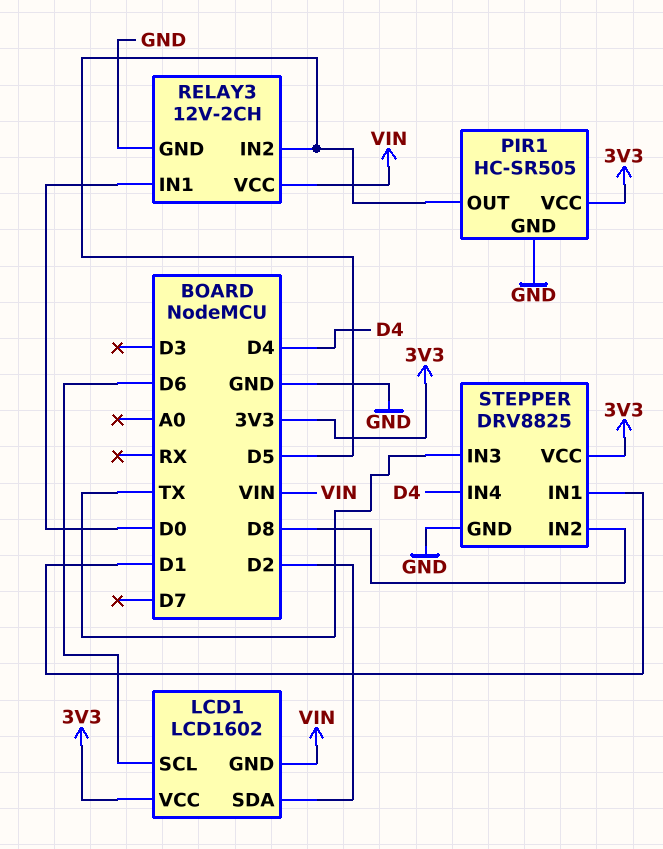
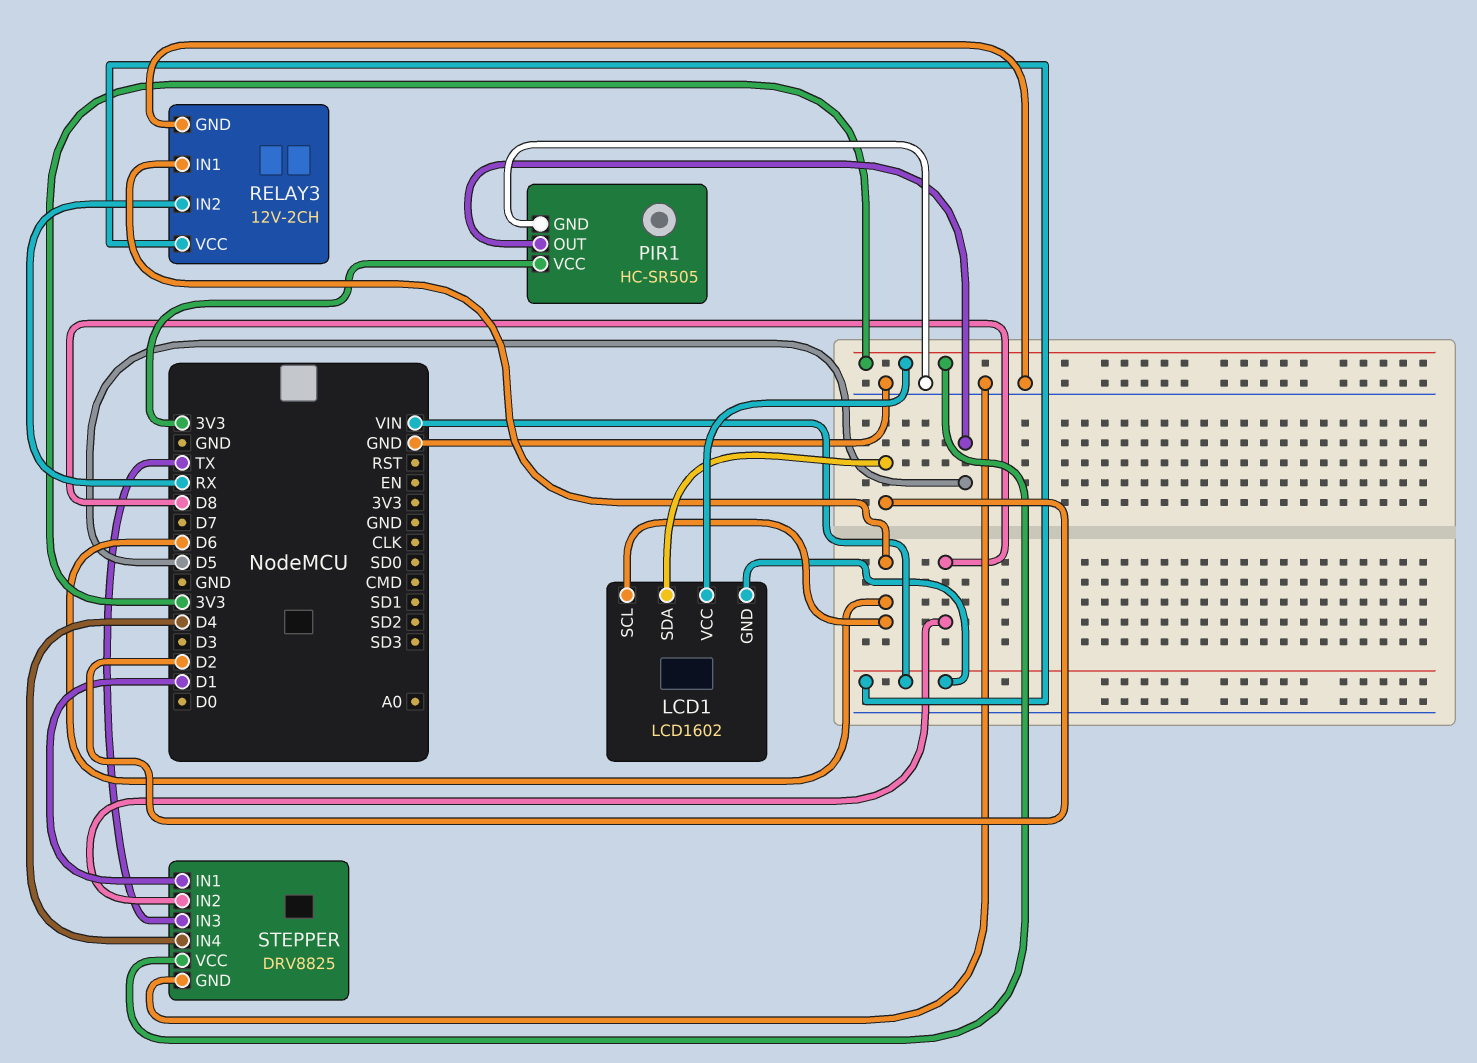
RELAY3 pin IN1: D0 -> D6
RELAY3 pin IN2: D5 -> RX

